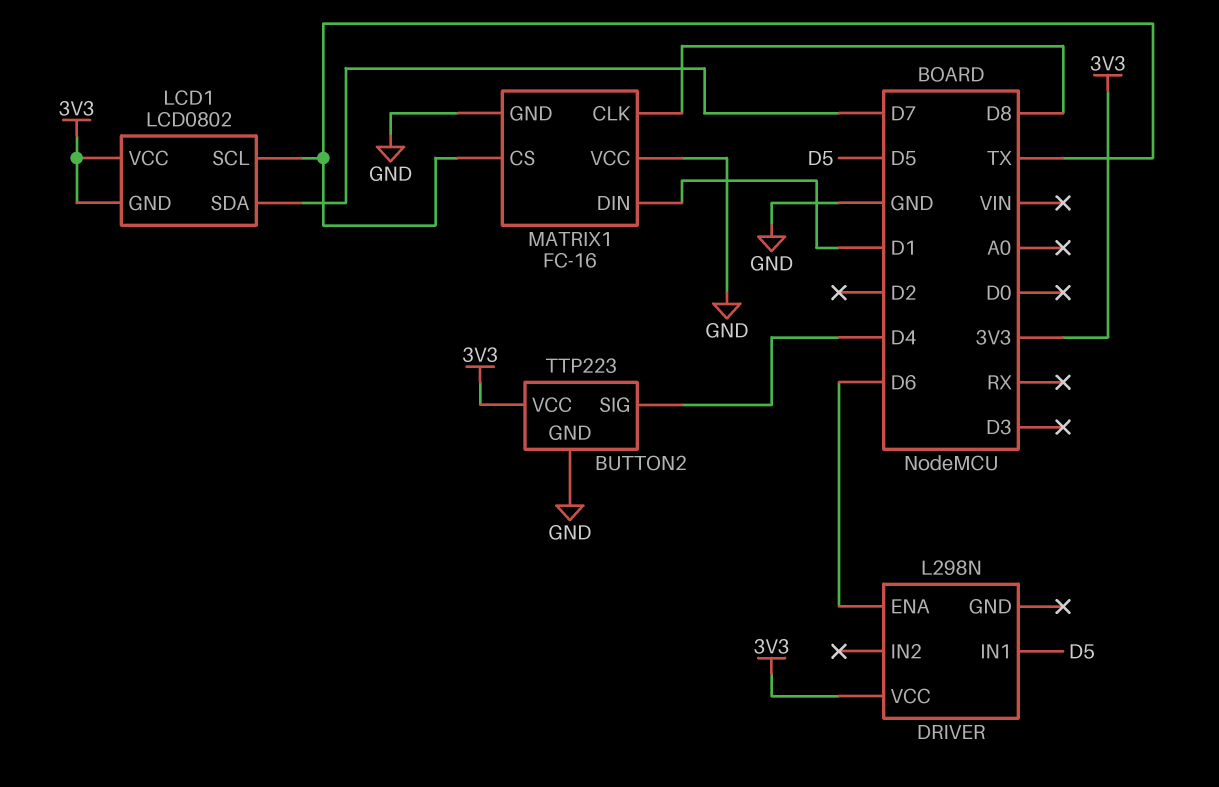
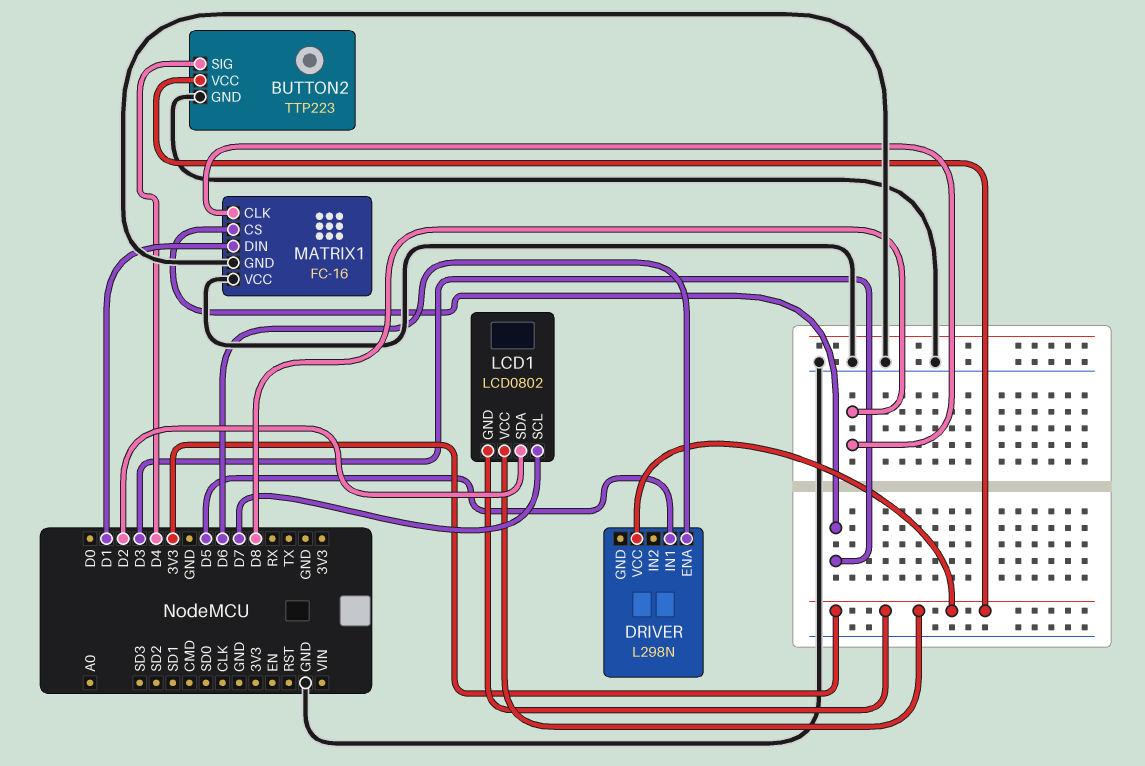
LCD1 pin SCL: TX -> D7
LCD1 pin SDA: D7 -> D2
MATRIX1 pin CS: TX -> D3

